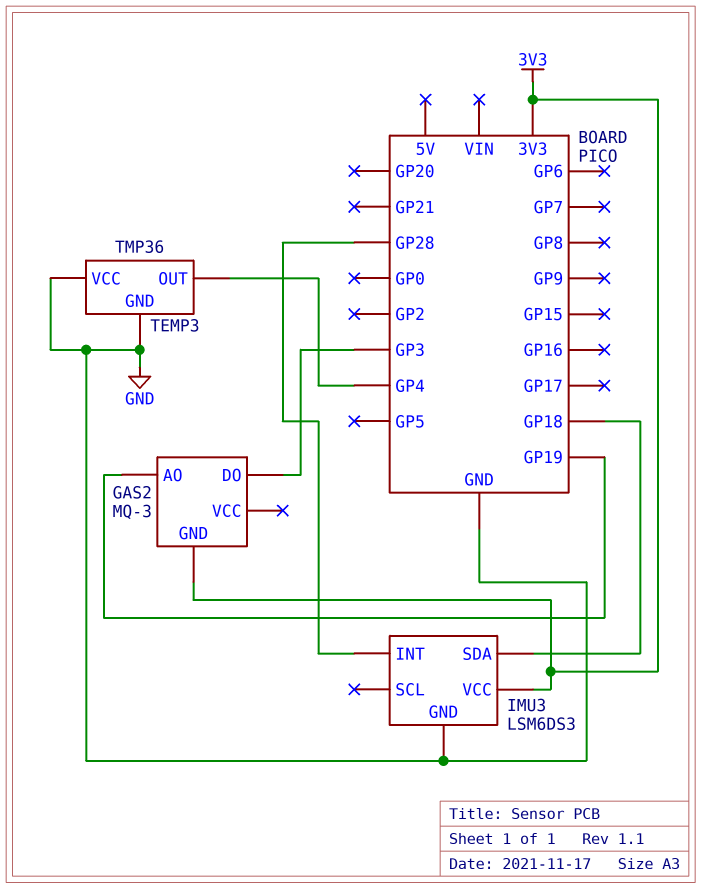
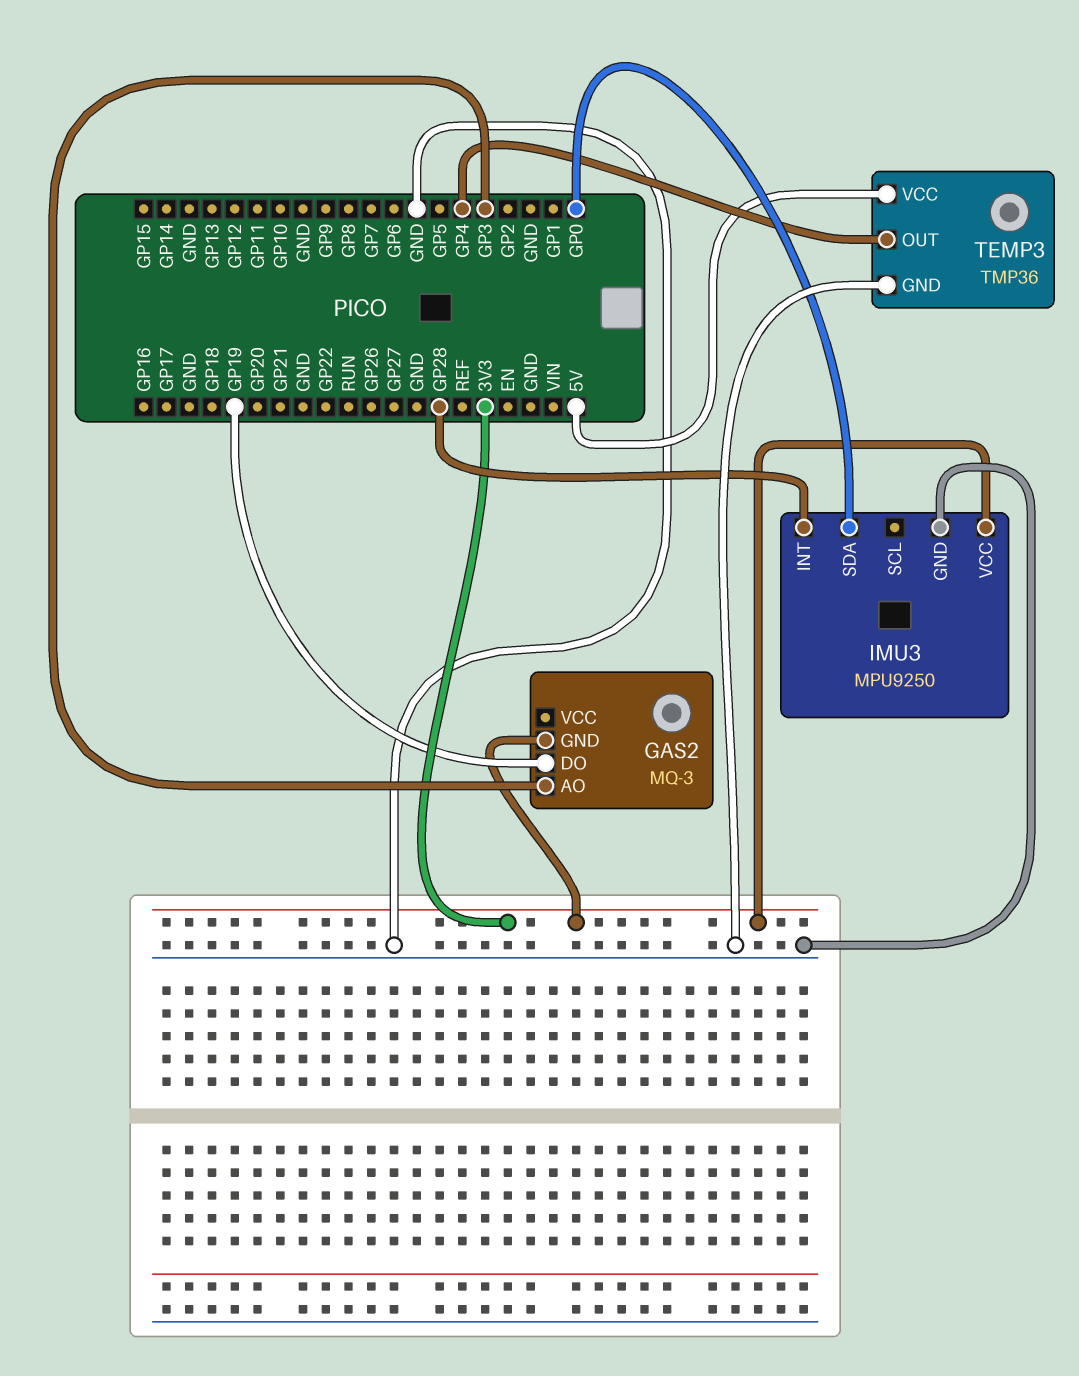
GAS2 pin AO: GP19 -> GP3
GAS2 pin DO: GP3 -> GP19
IMU3: LSM6DS3 -> MPU9250
IMU3 pin SDA: GP18 -> GP0
TEMP3 pin VCC: GND -> 5V

